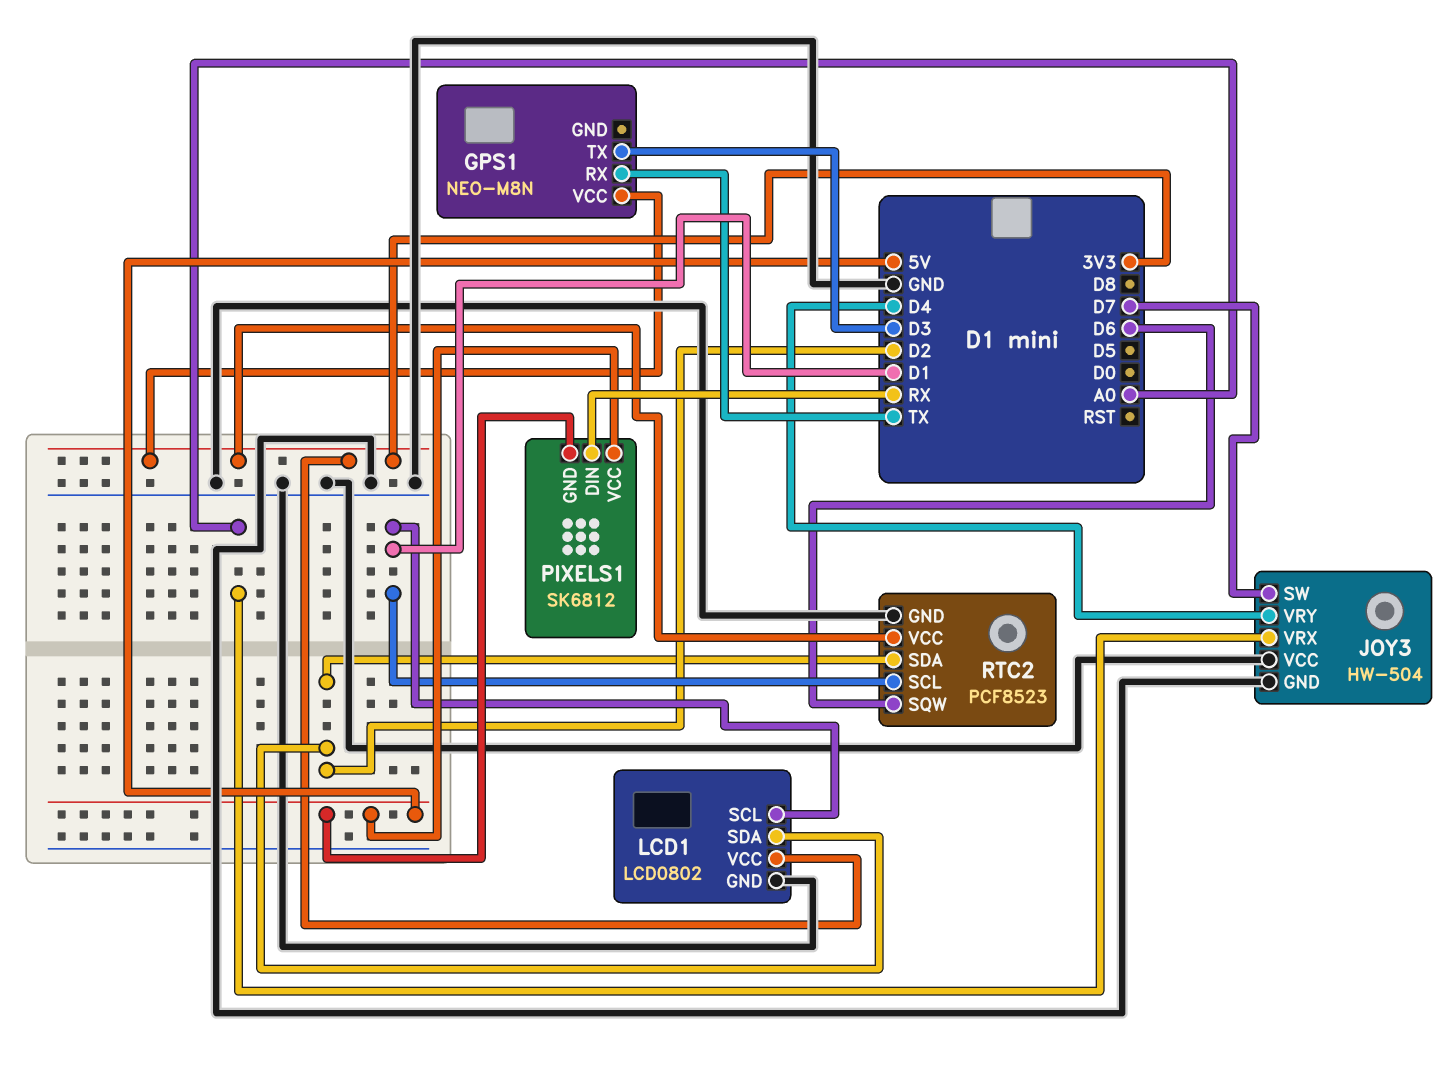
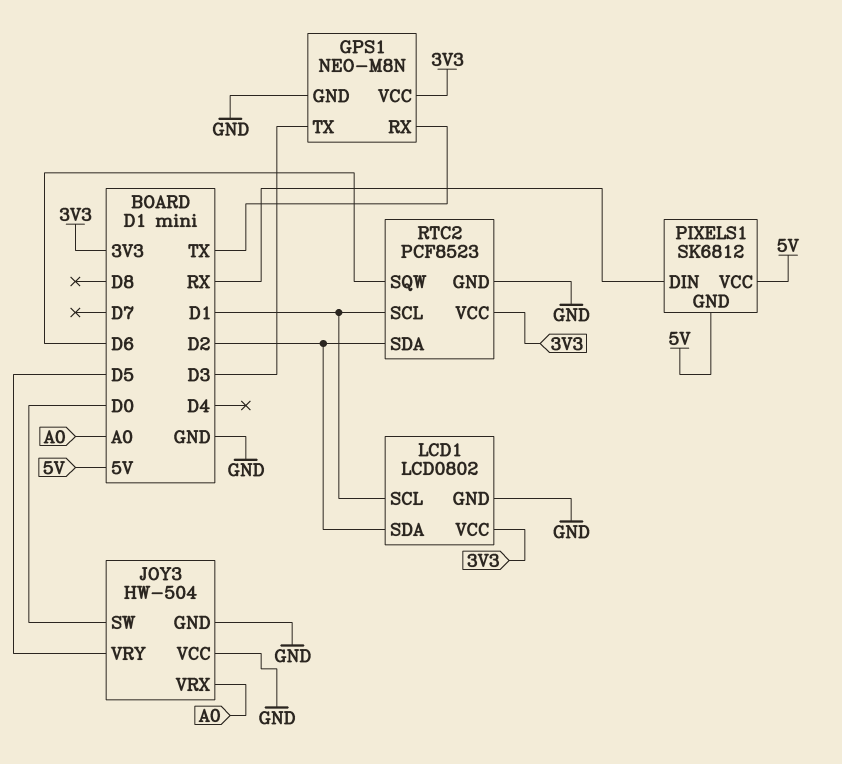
GPS1 pin GND: none -> GND
JOY3 pin SW: D7 -> D0
JOY3 pin VRY: D4 -> D5

